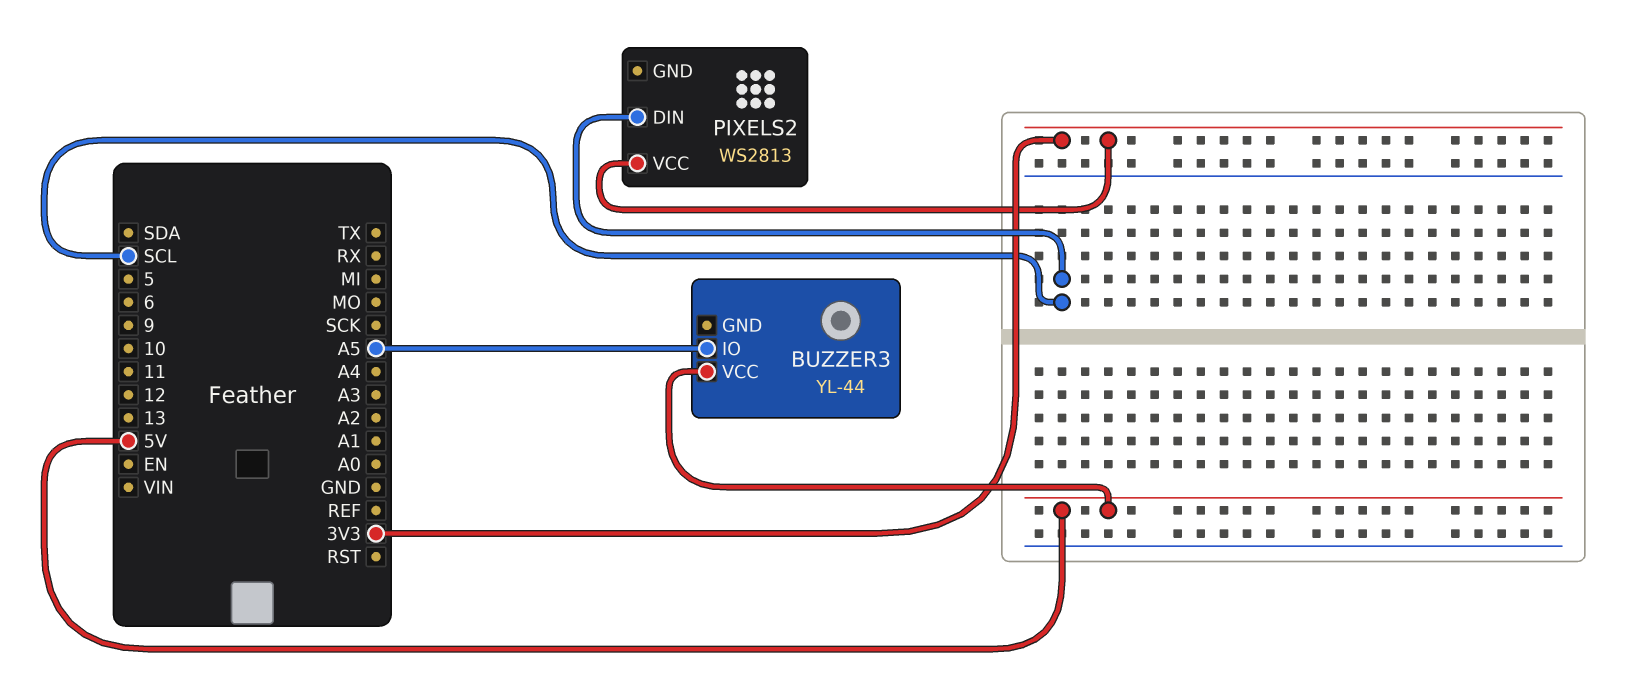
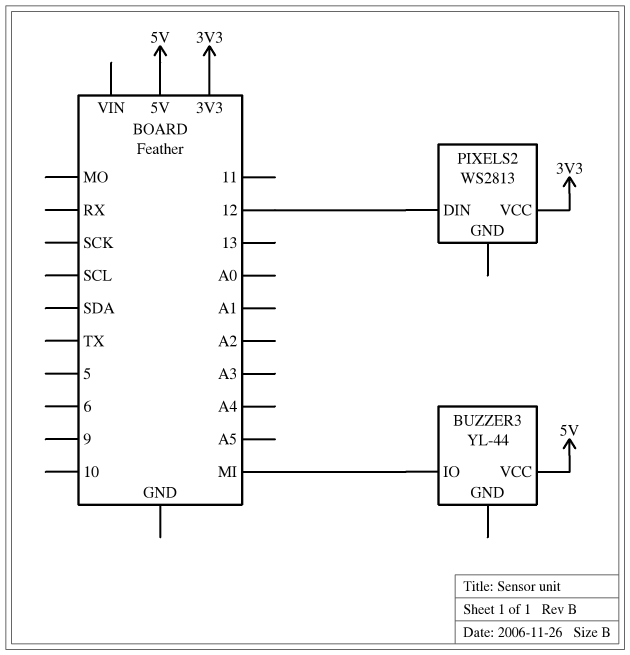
BUZZER3 pin IO: A5 -> MI
PIXELS2 pin DIN: SCL -> 12

